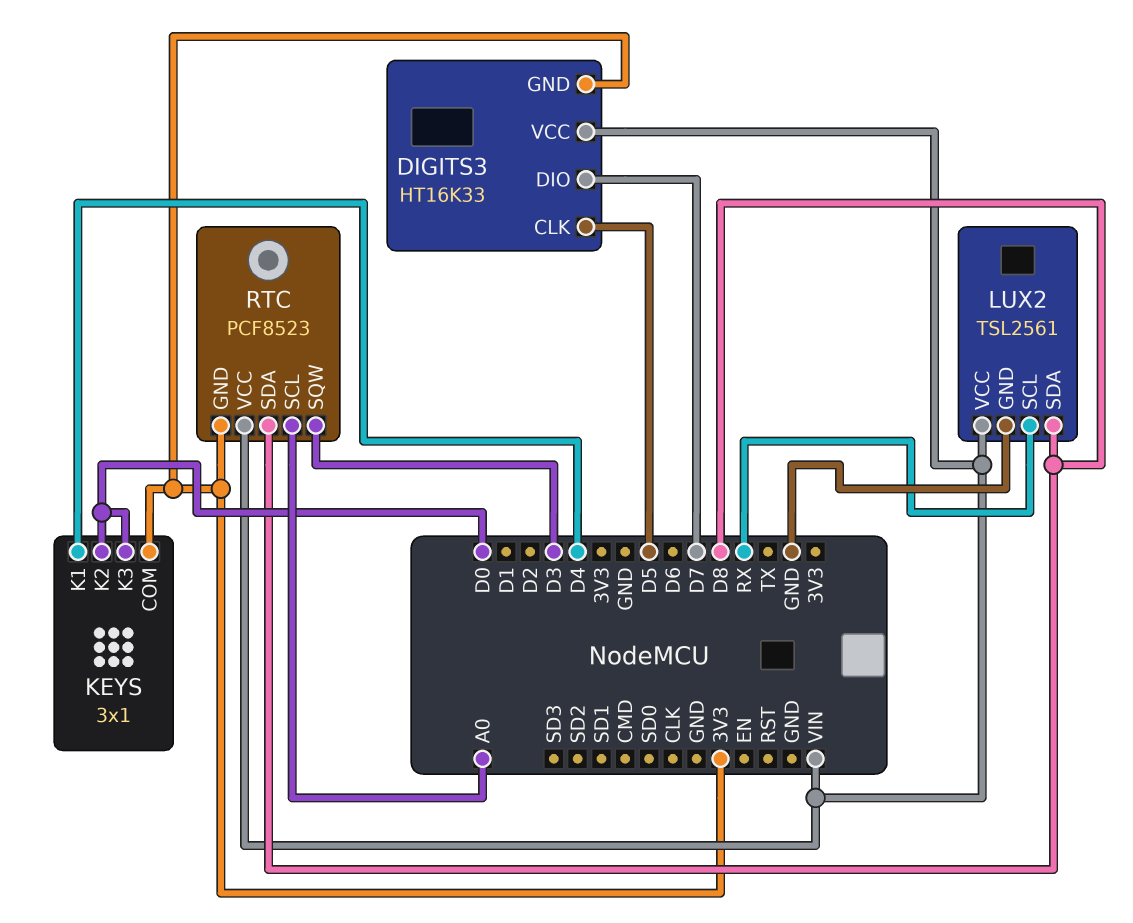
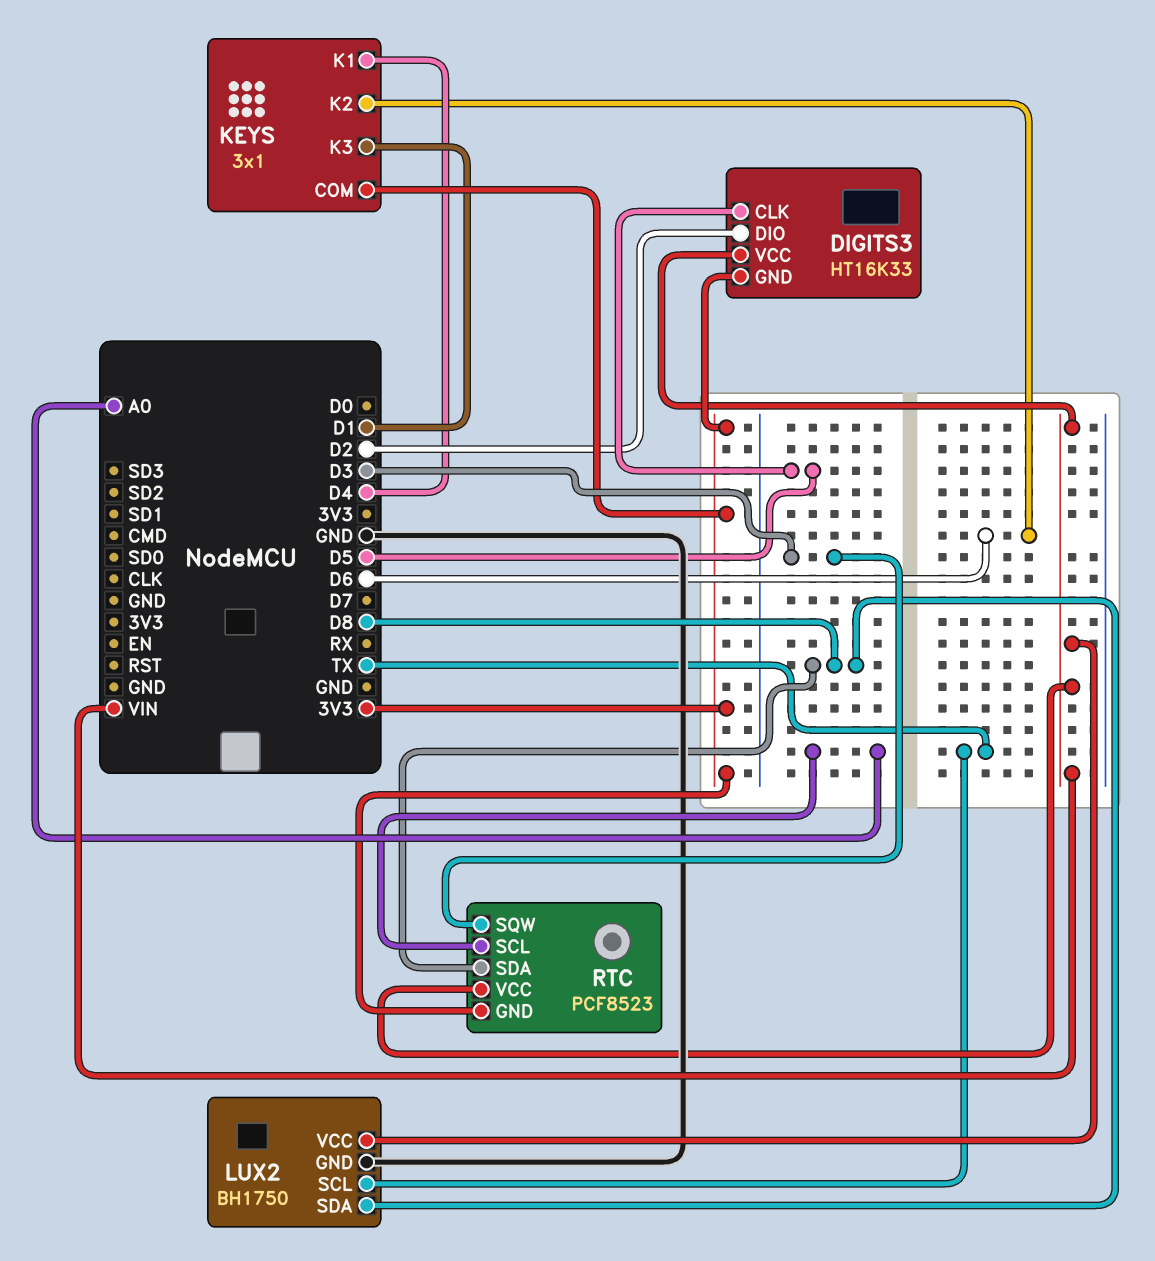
DIGITS3 pin DIO: D7 -> D2
KEYS pin K2: D0 -> D6
KEYS pin K3: D0 -> D1
LUX2: TSL2561 -> BH1750
LUX2 pin SCL: RX -> TX

